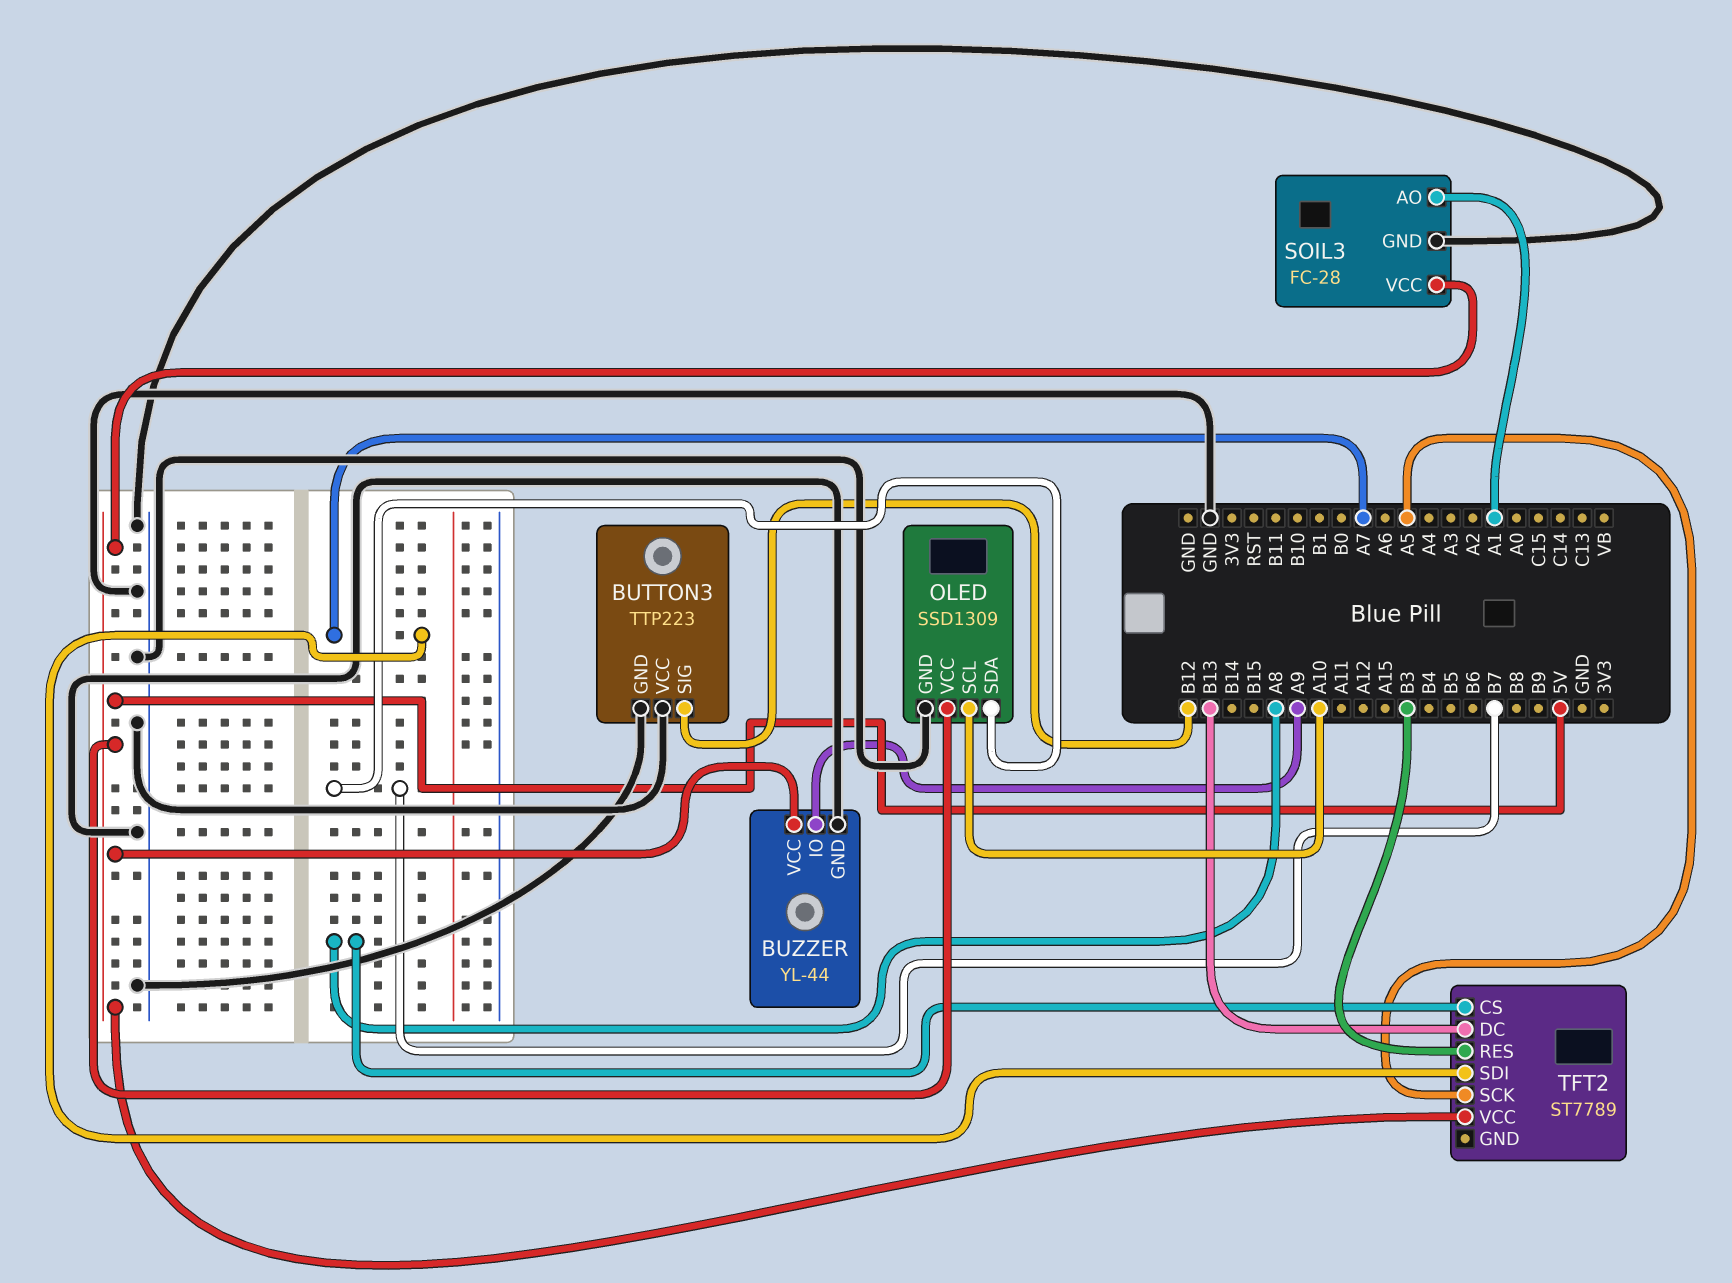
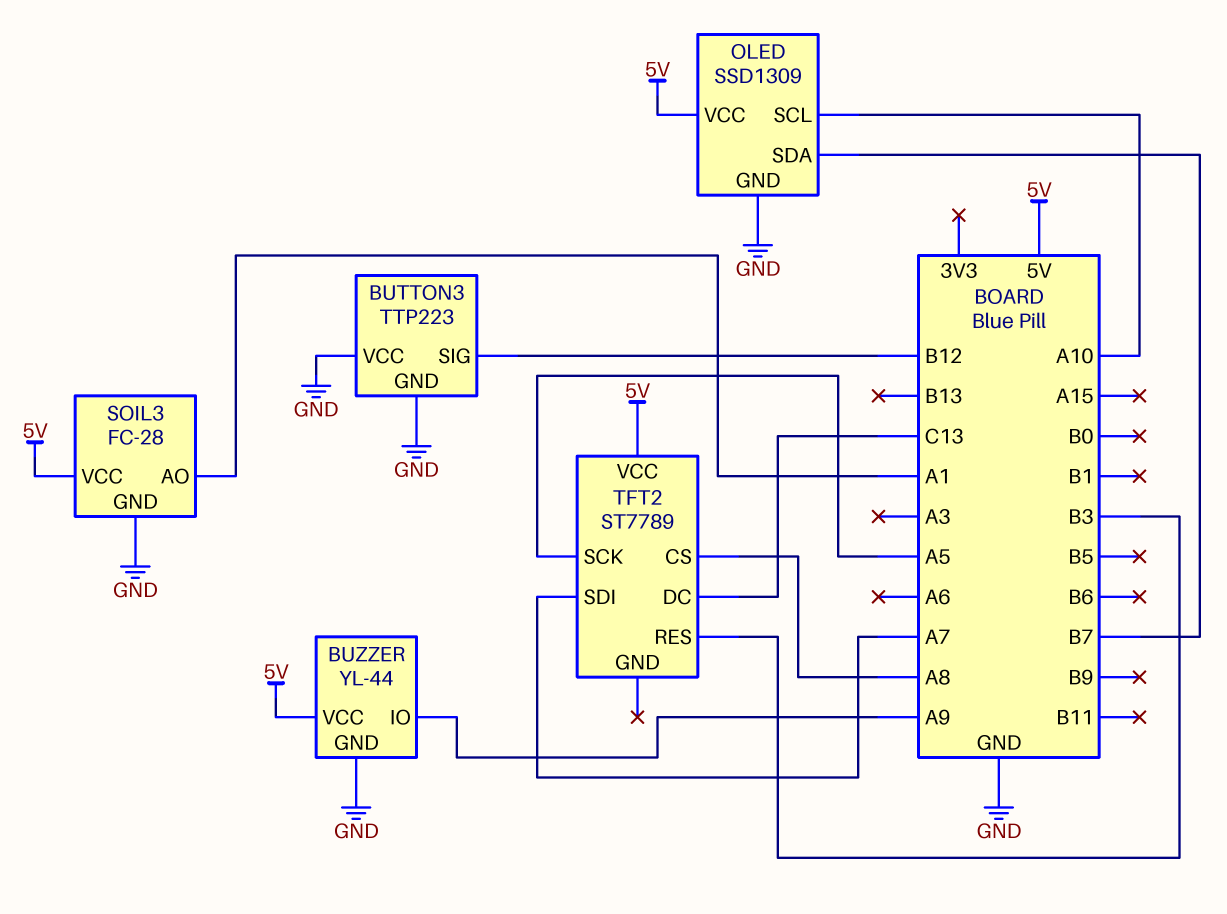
TFT2 pin DC: B13 -> C13

